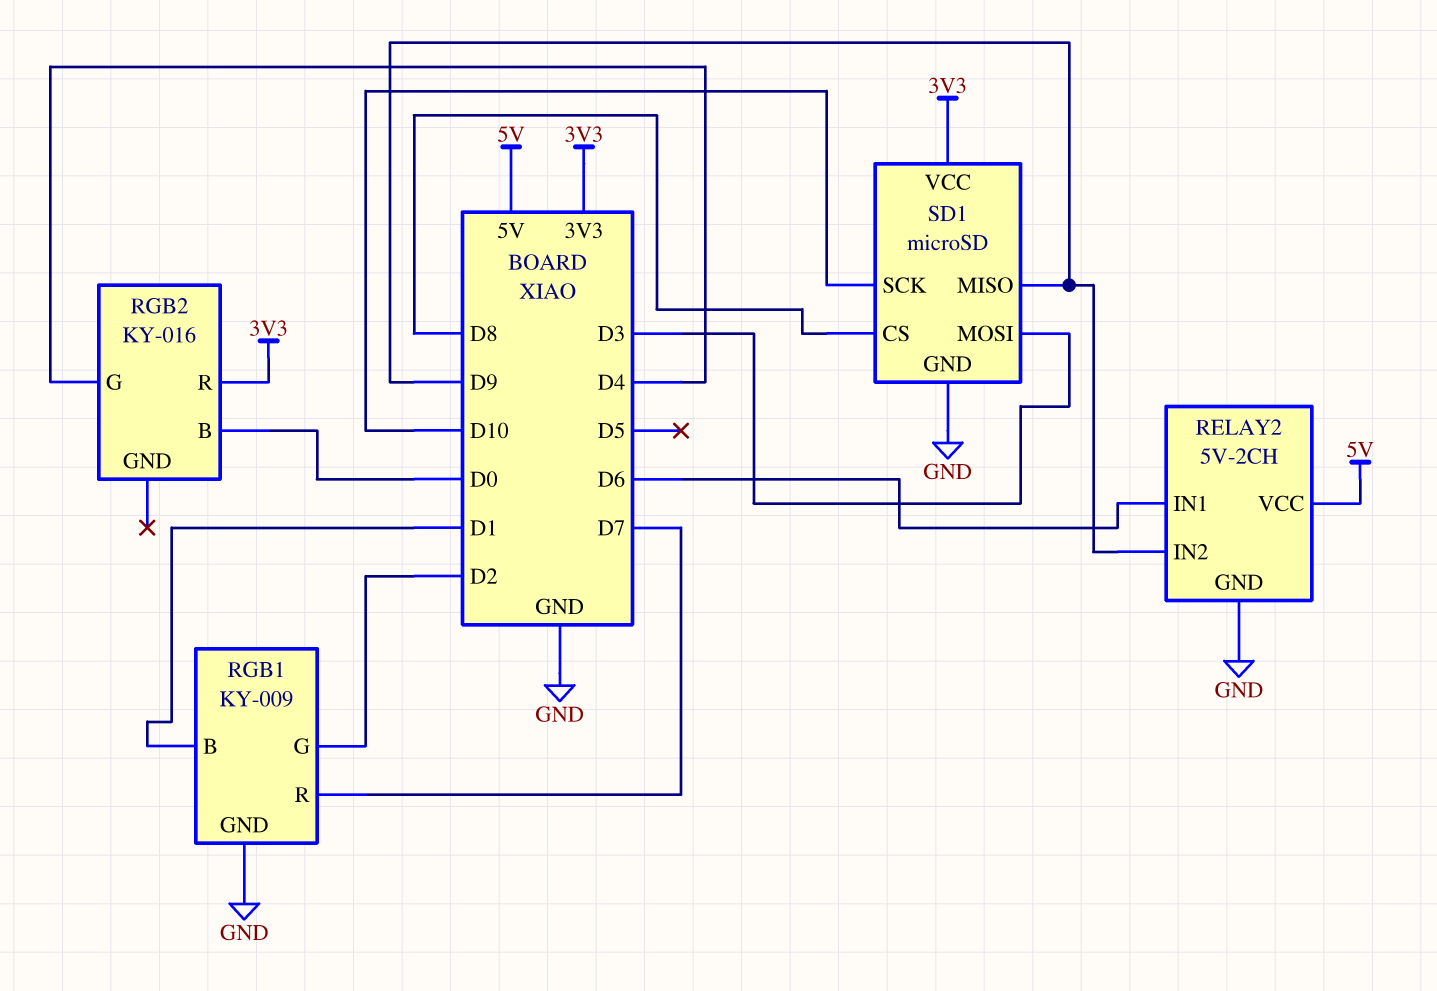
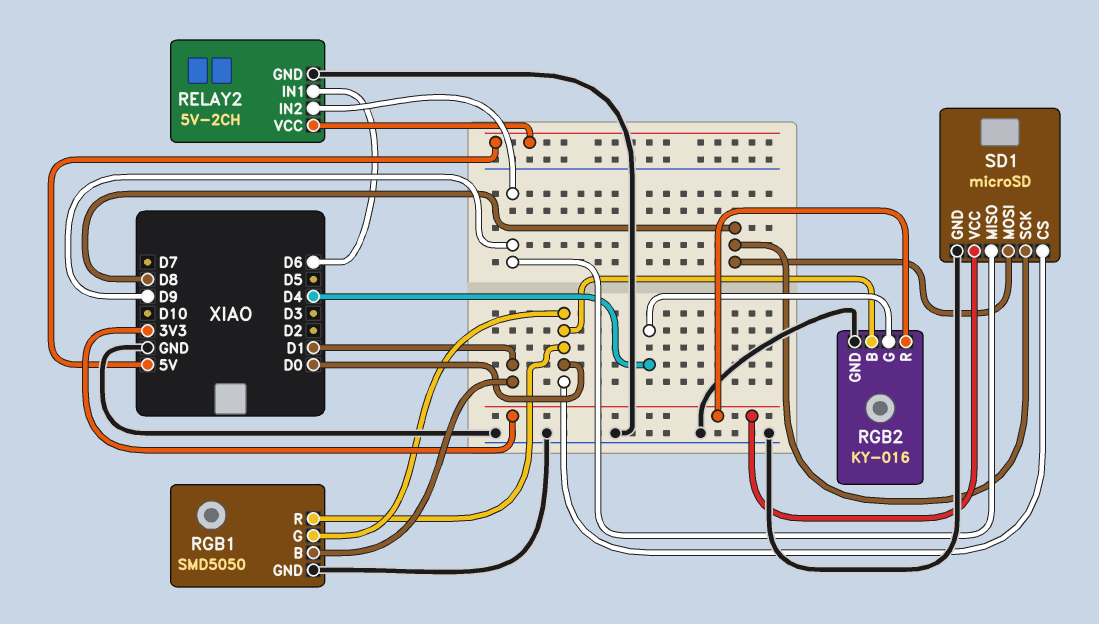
RGB1: KY-009 -> SMD5050
RGB1 pin G: D2 -> D0
RGB1 pin R: D7 -> D0
RGB2 pin GND: none -> GND
SD1 pin CS: D8 -> D0
SD1 pin MOSI: D3 -> D8
SD1 pin SCK: D10 -> D8

